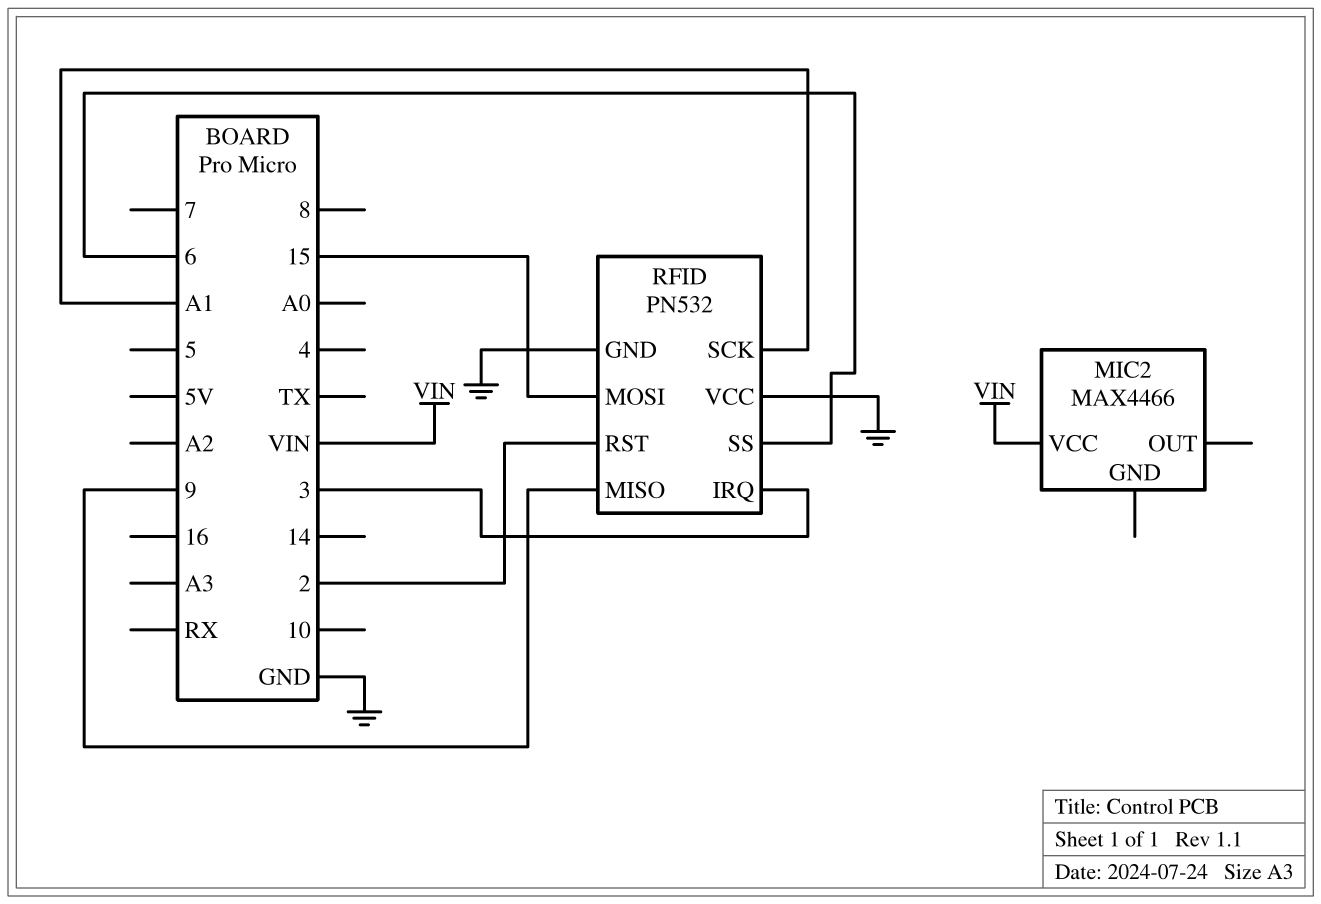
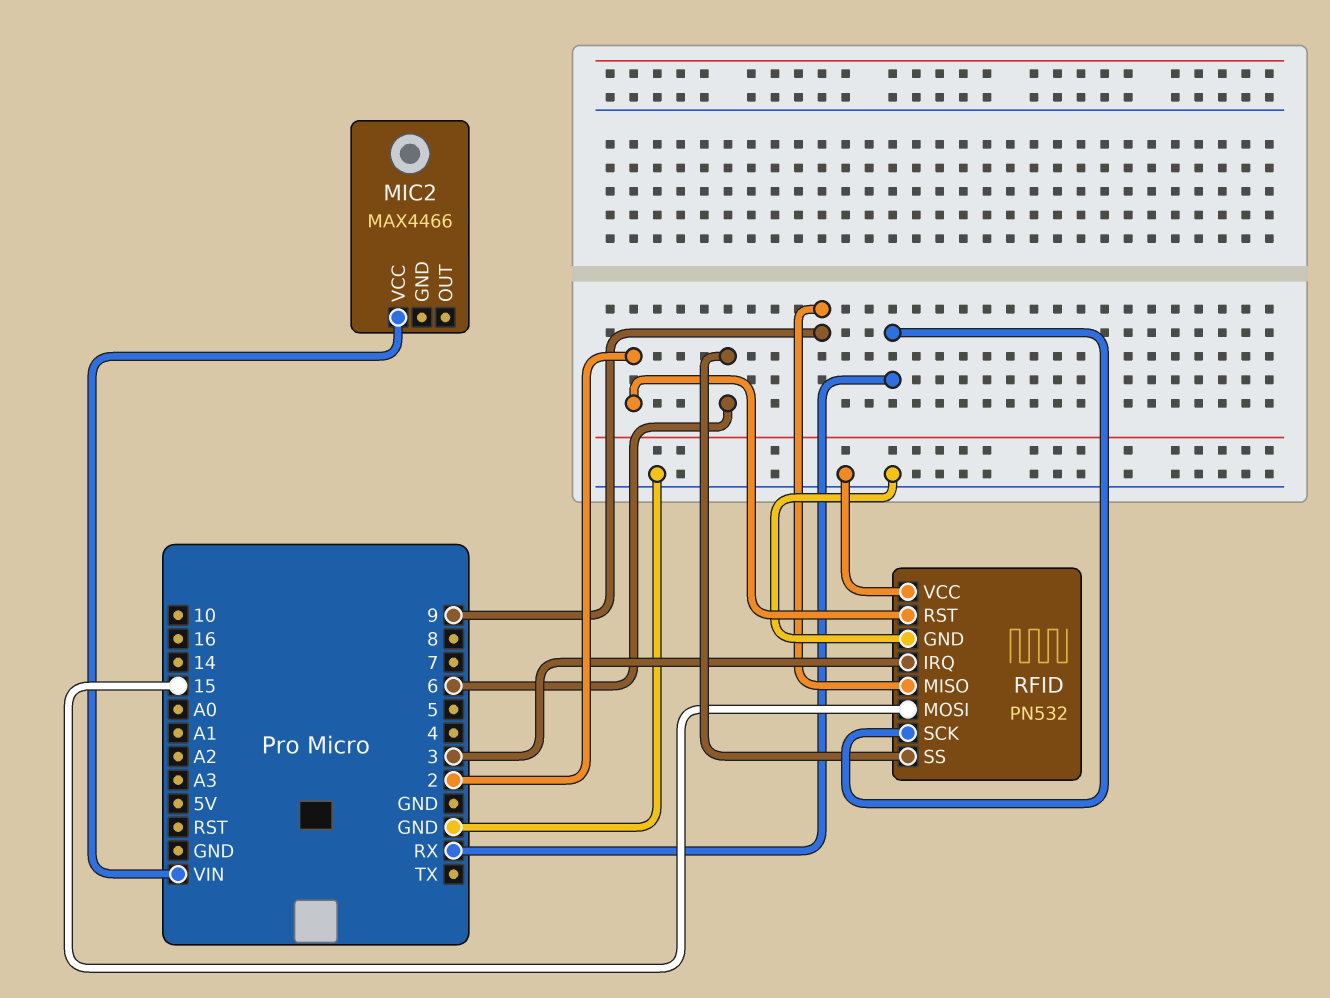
RFID pin SCK: A1 -> RX

